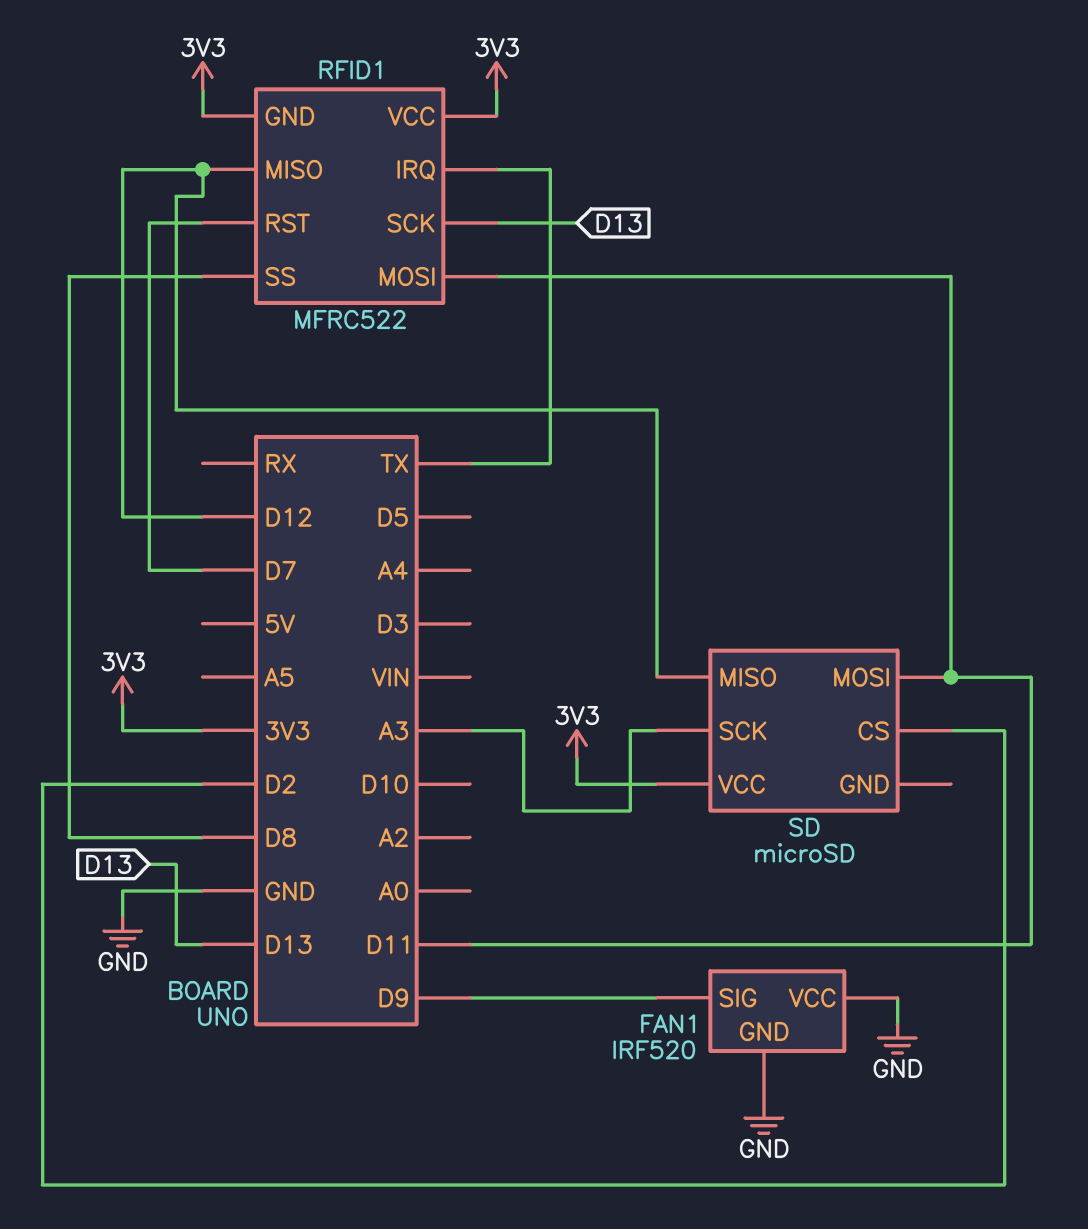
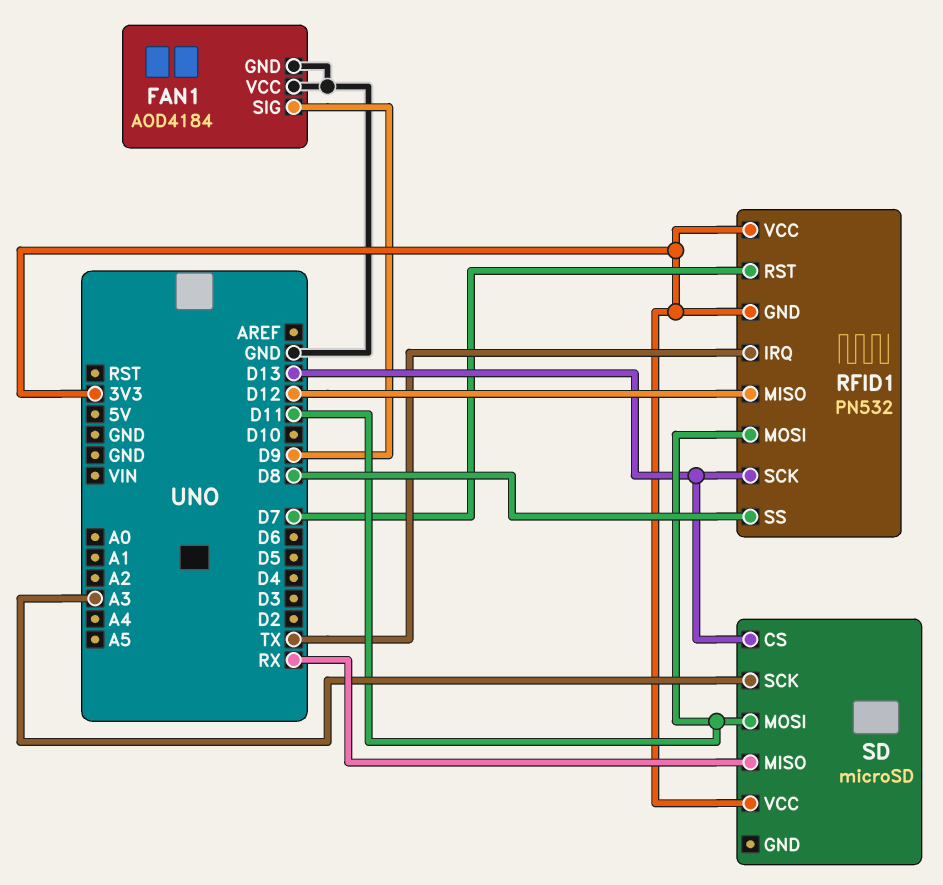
FAN1: IRF520 -> AOD4184
RFID1: MFRC522 -> PN532
SD pin CS: D2 -> D13
SD pin MISO: D12 -> RX

